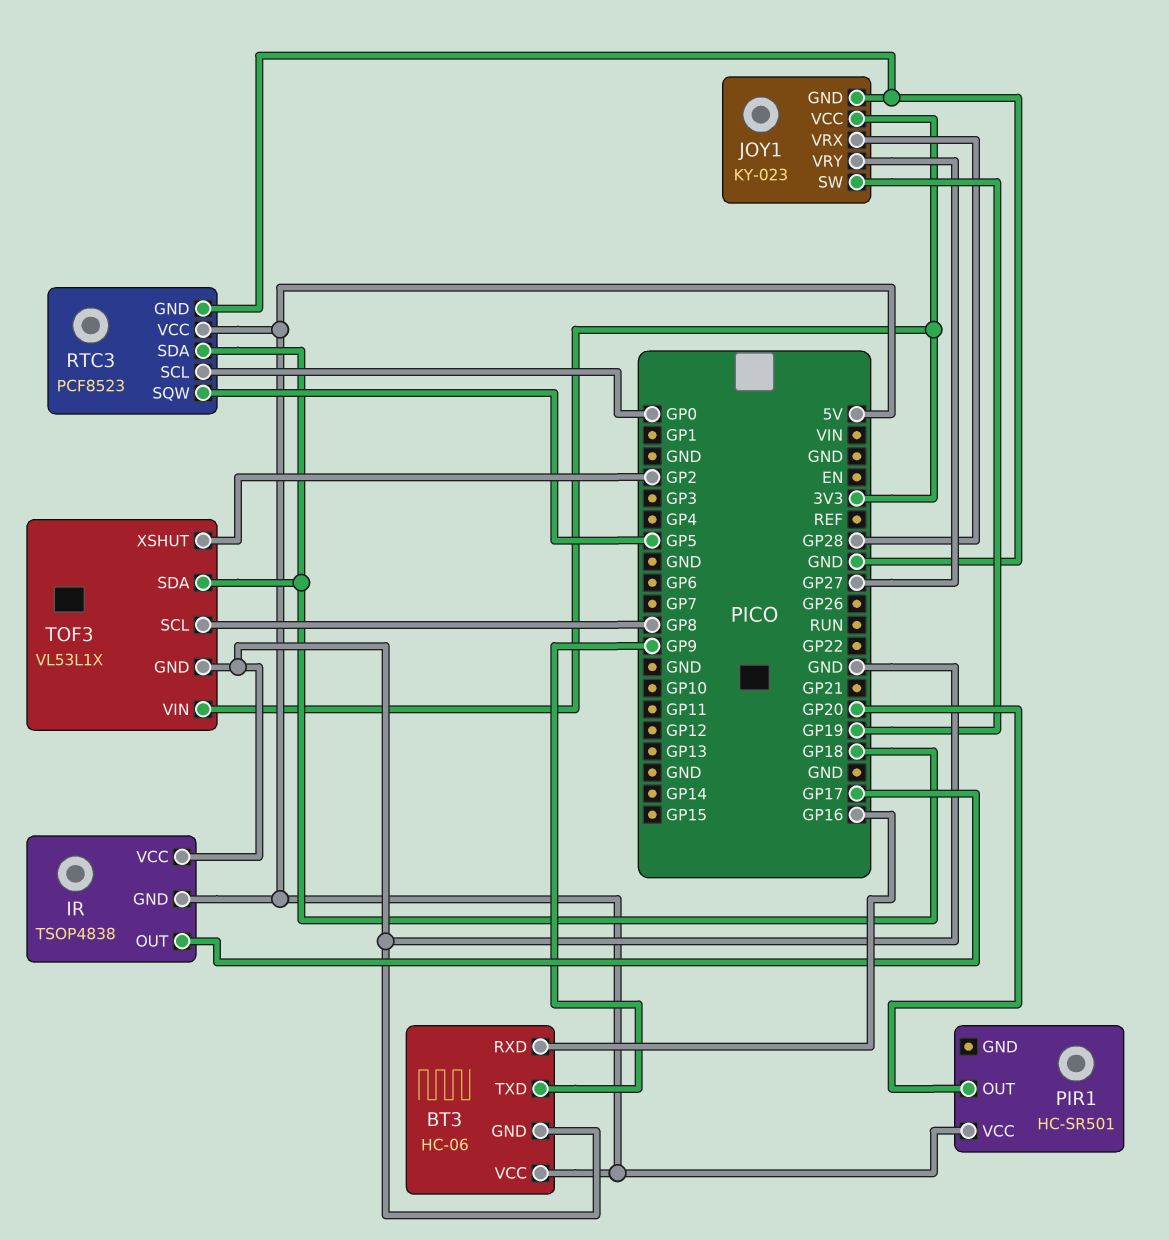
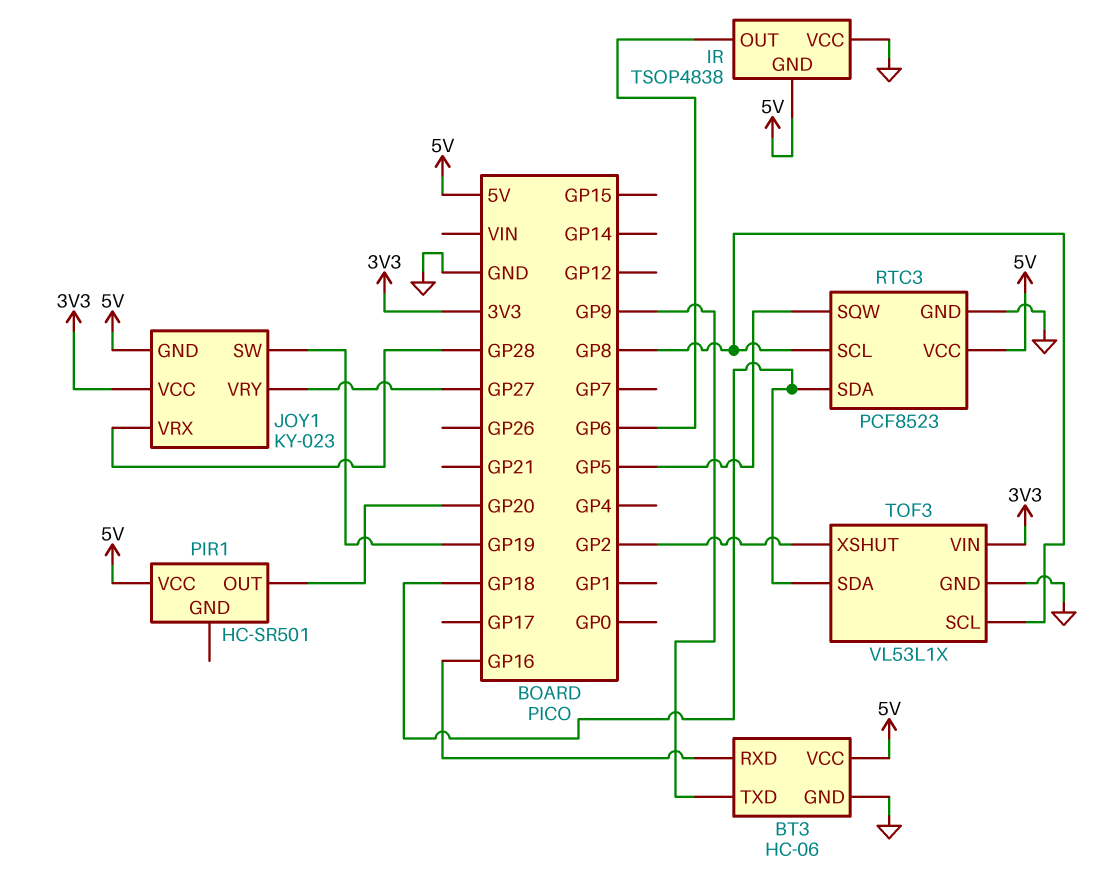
IR pin OUT: GP17 -> GP6
JOY1 pin GND: GND -> 5V
RTC3 pin SCL: GP0 -> GP8

